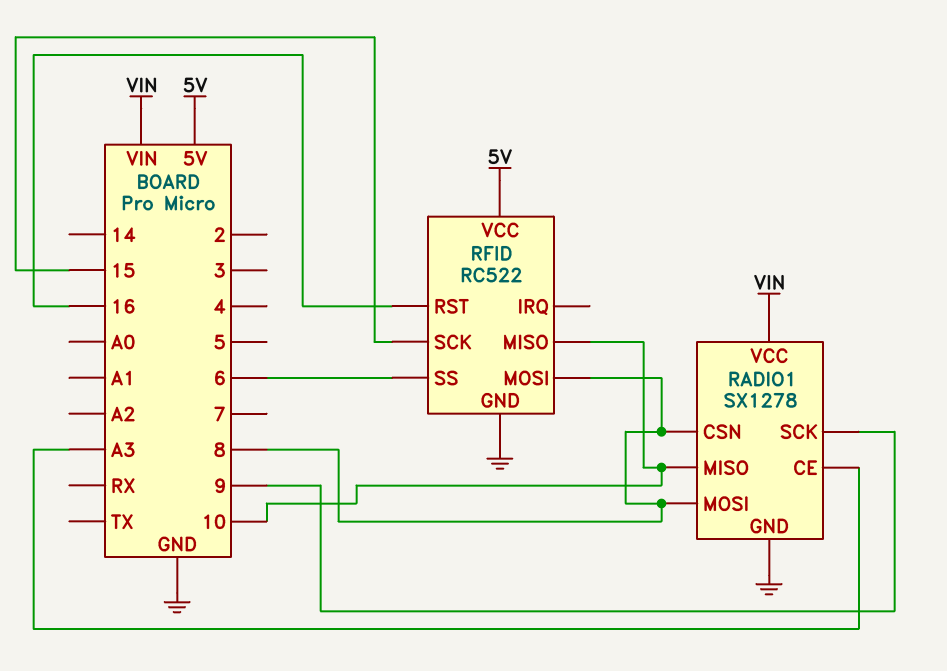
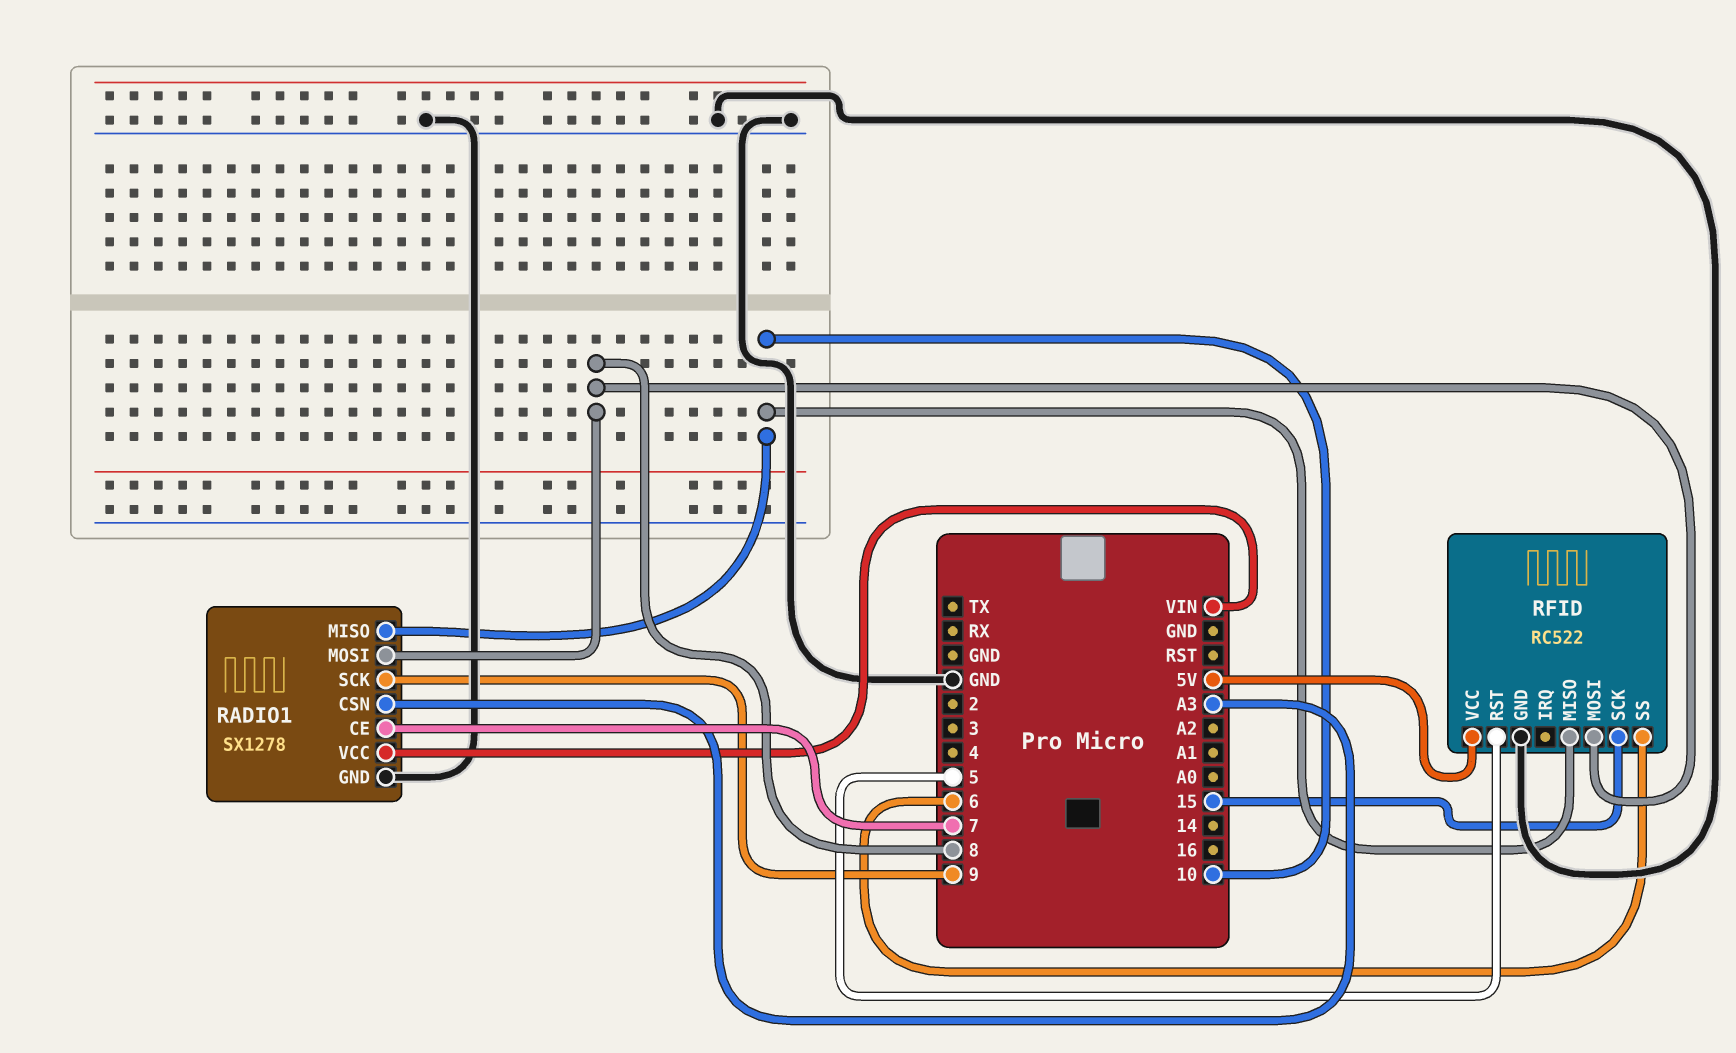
RADIO1 pin CE: A3 -> 7
RADIO1 pin CSN: 8 -> A3
RFID pin RST: 16 -> 5

